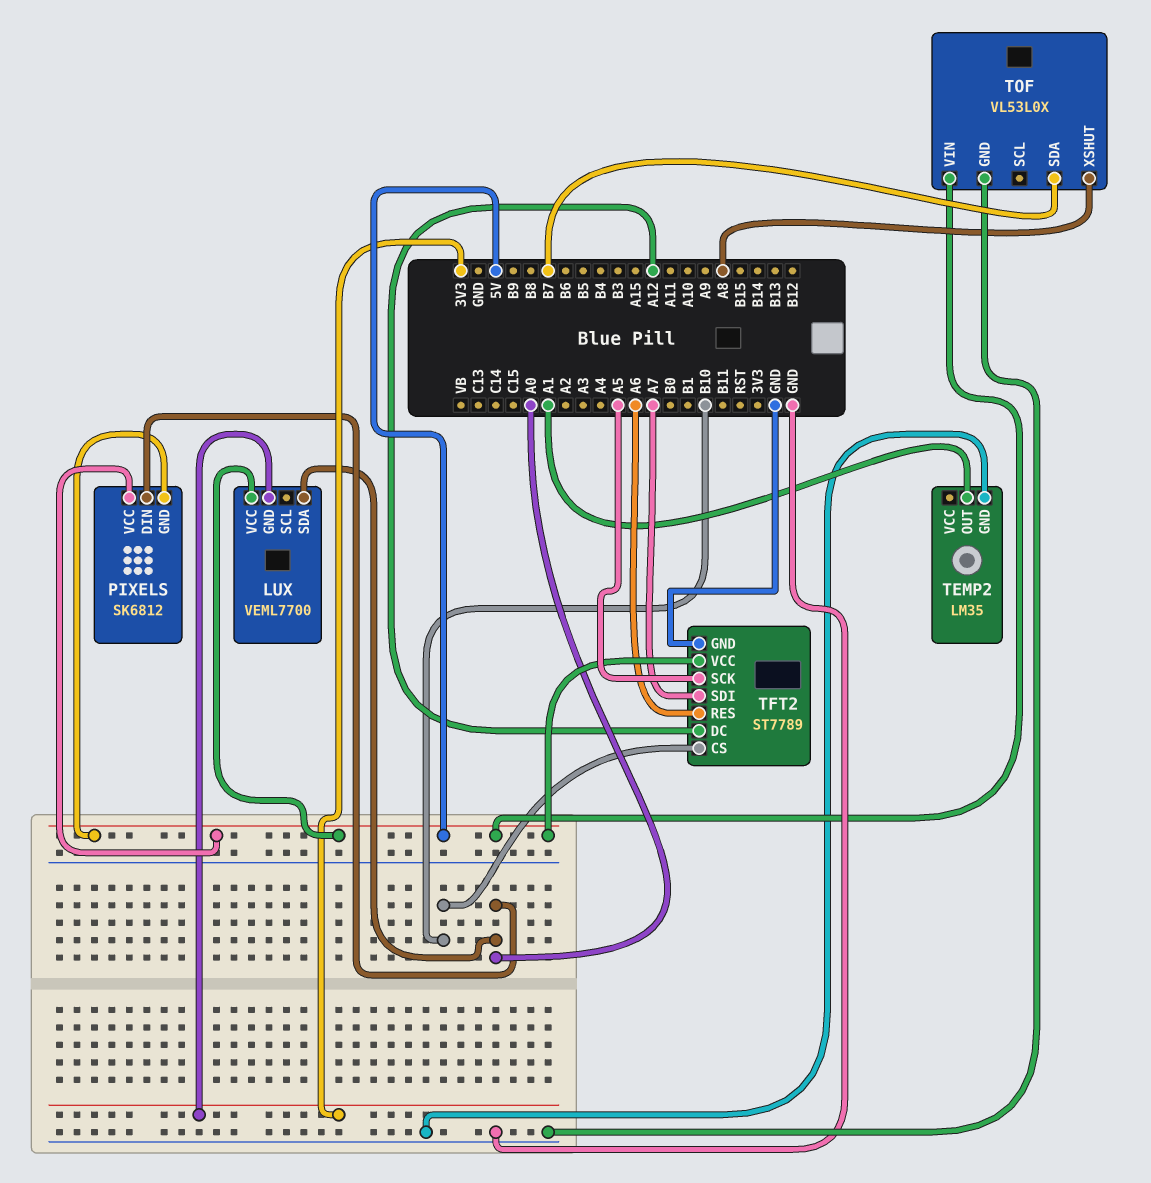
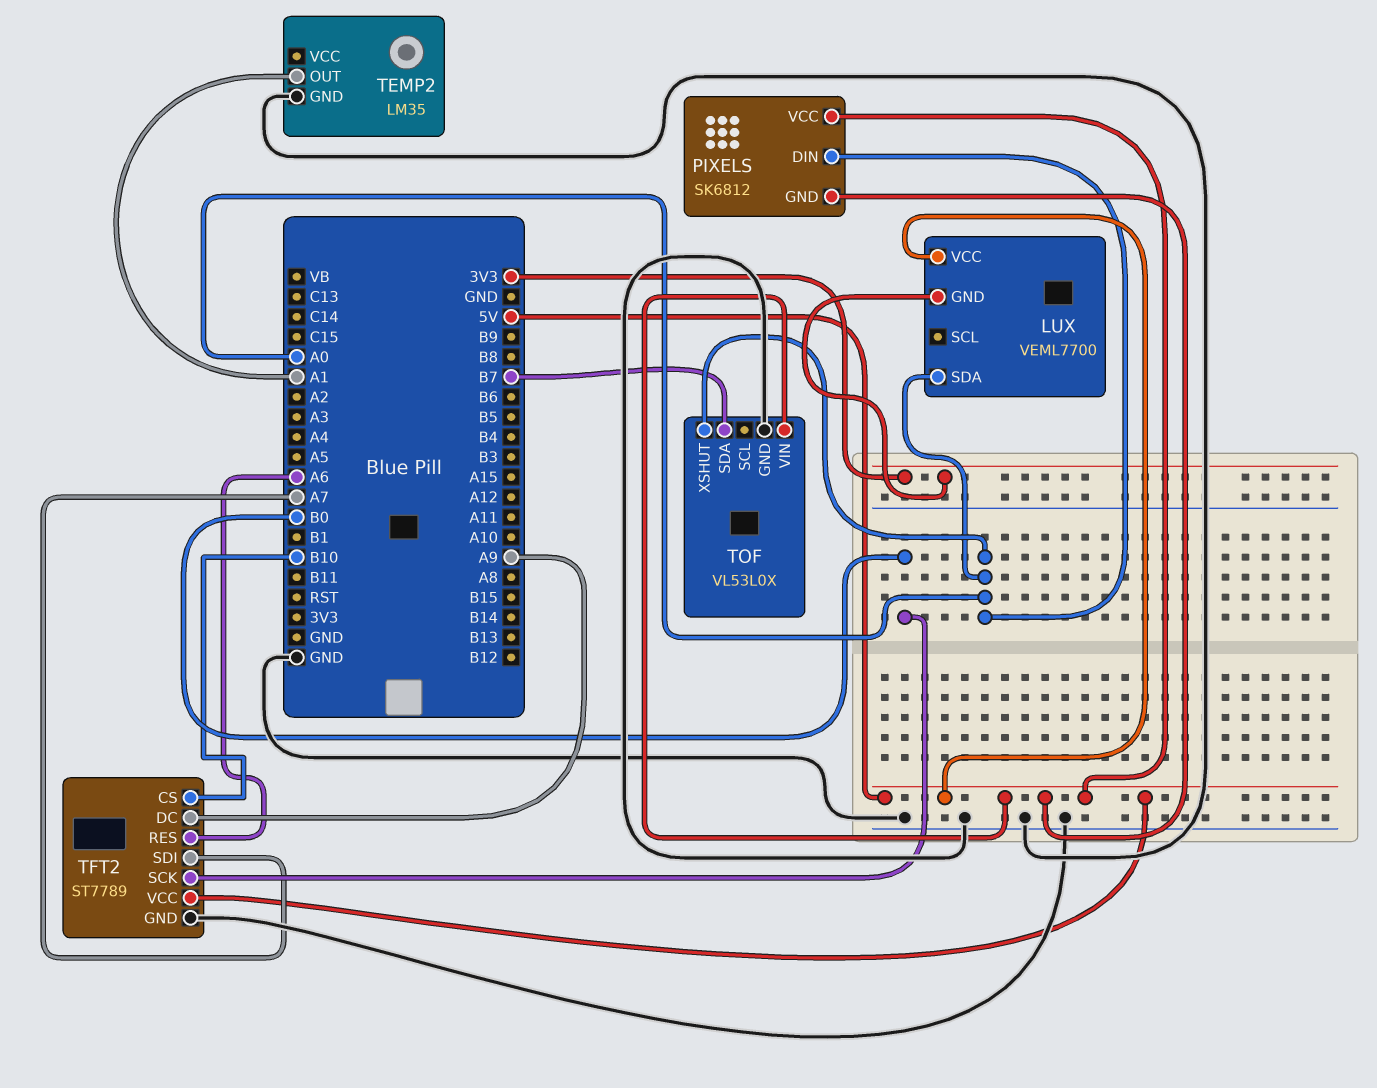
TFT2 pin DC: A12 -> A9
TFT2 pin SCK: A5 -> B0
TOF pin XSHUT: A8 -> A0

